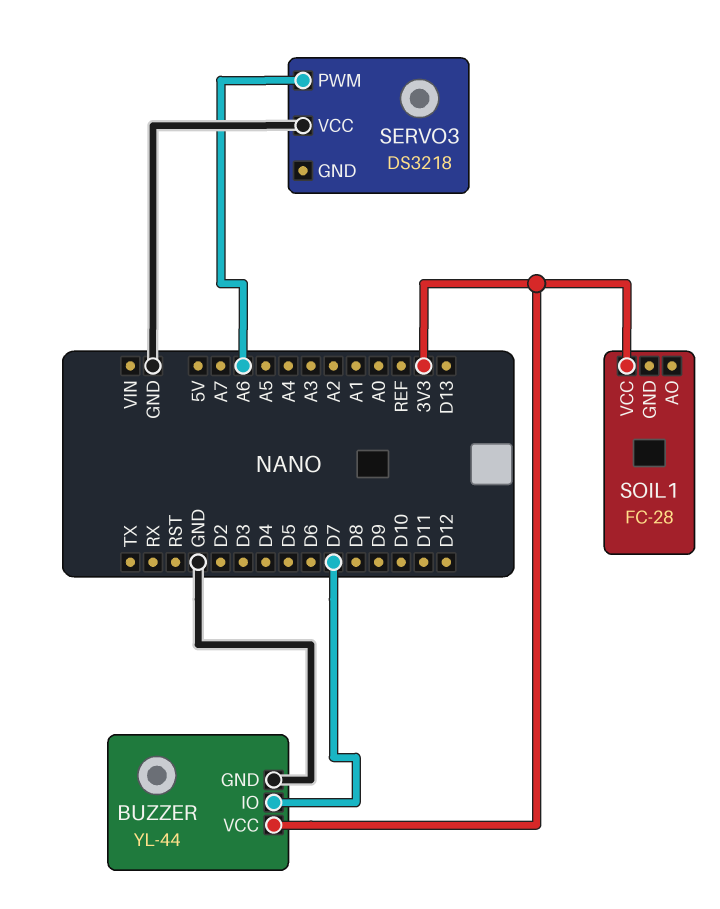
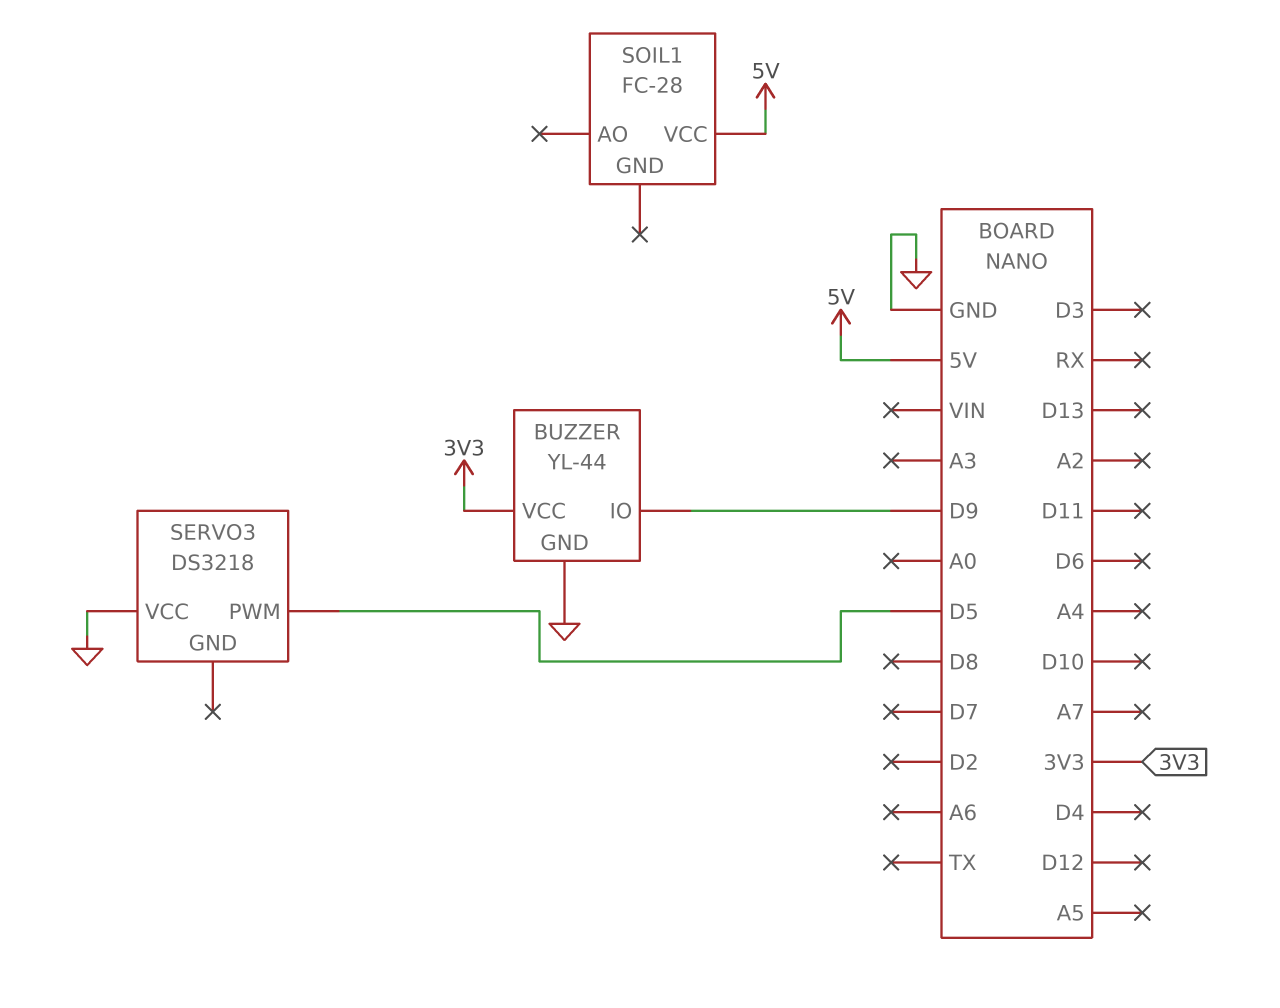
BUZZER pin IO: D7 -> D9
SERVO3 pin PWM: A6 -> D5
SOIL1 pin VCC: 3V3 -> 5V

